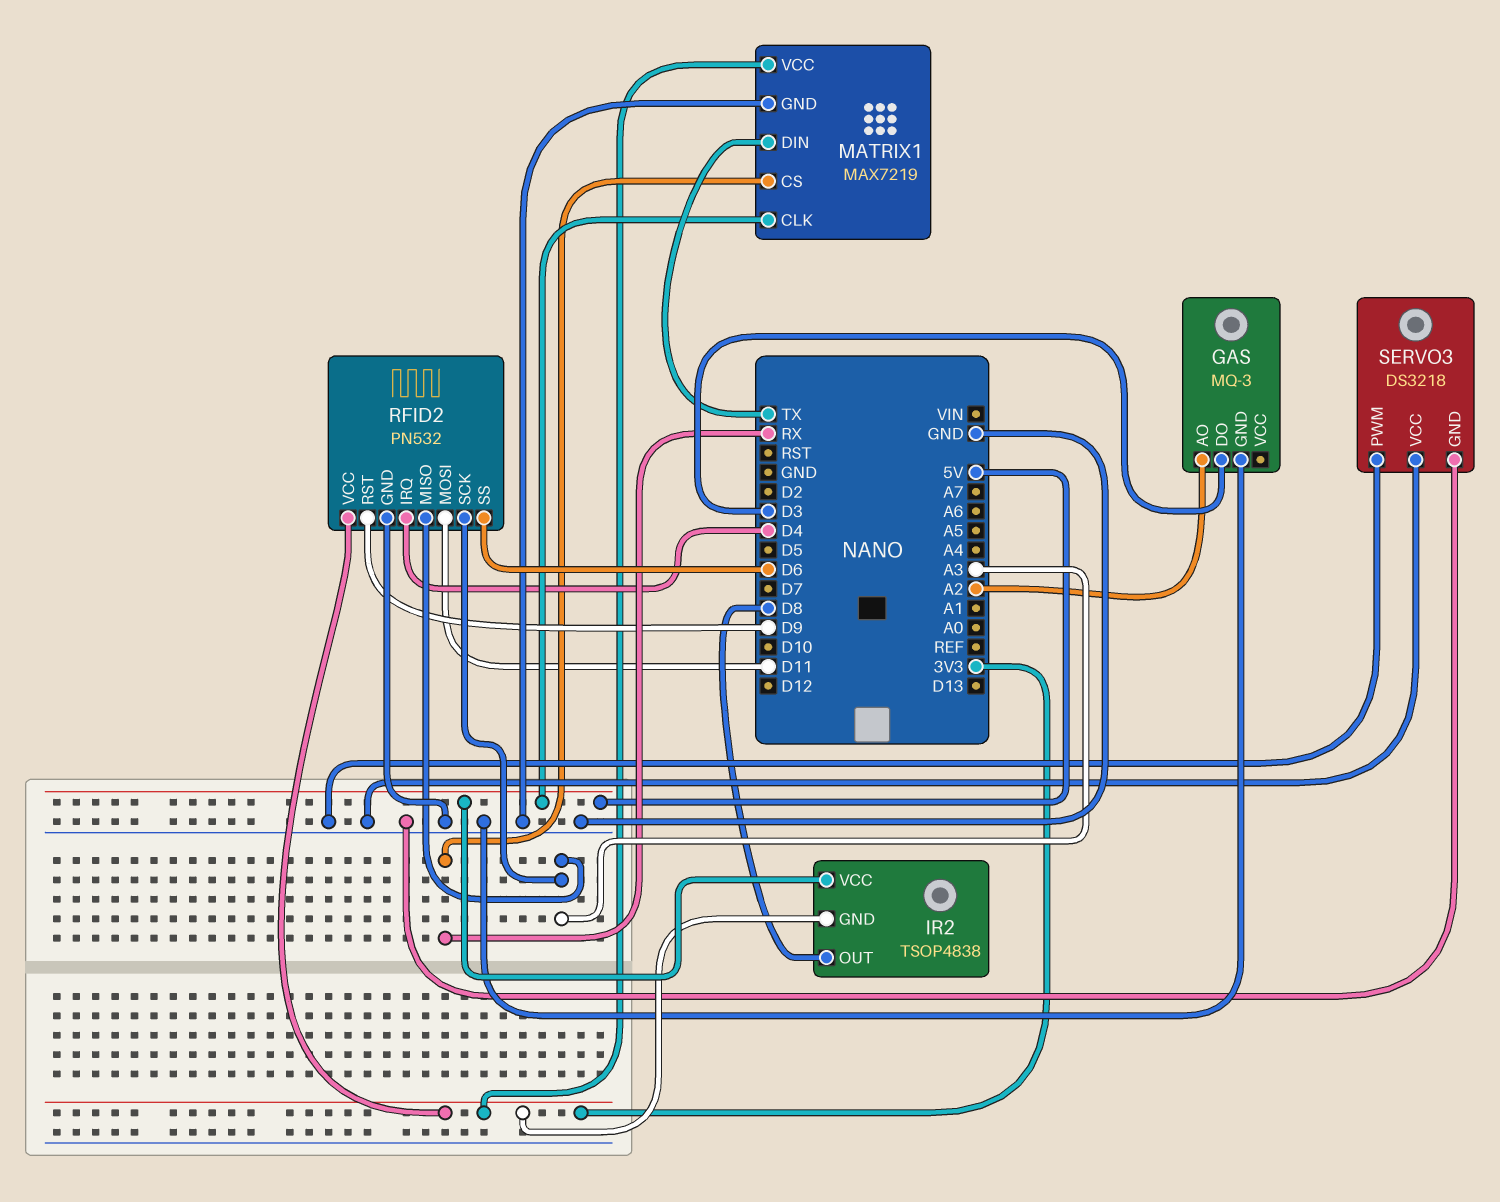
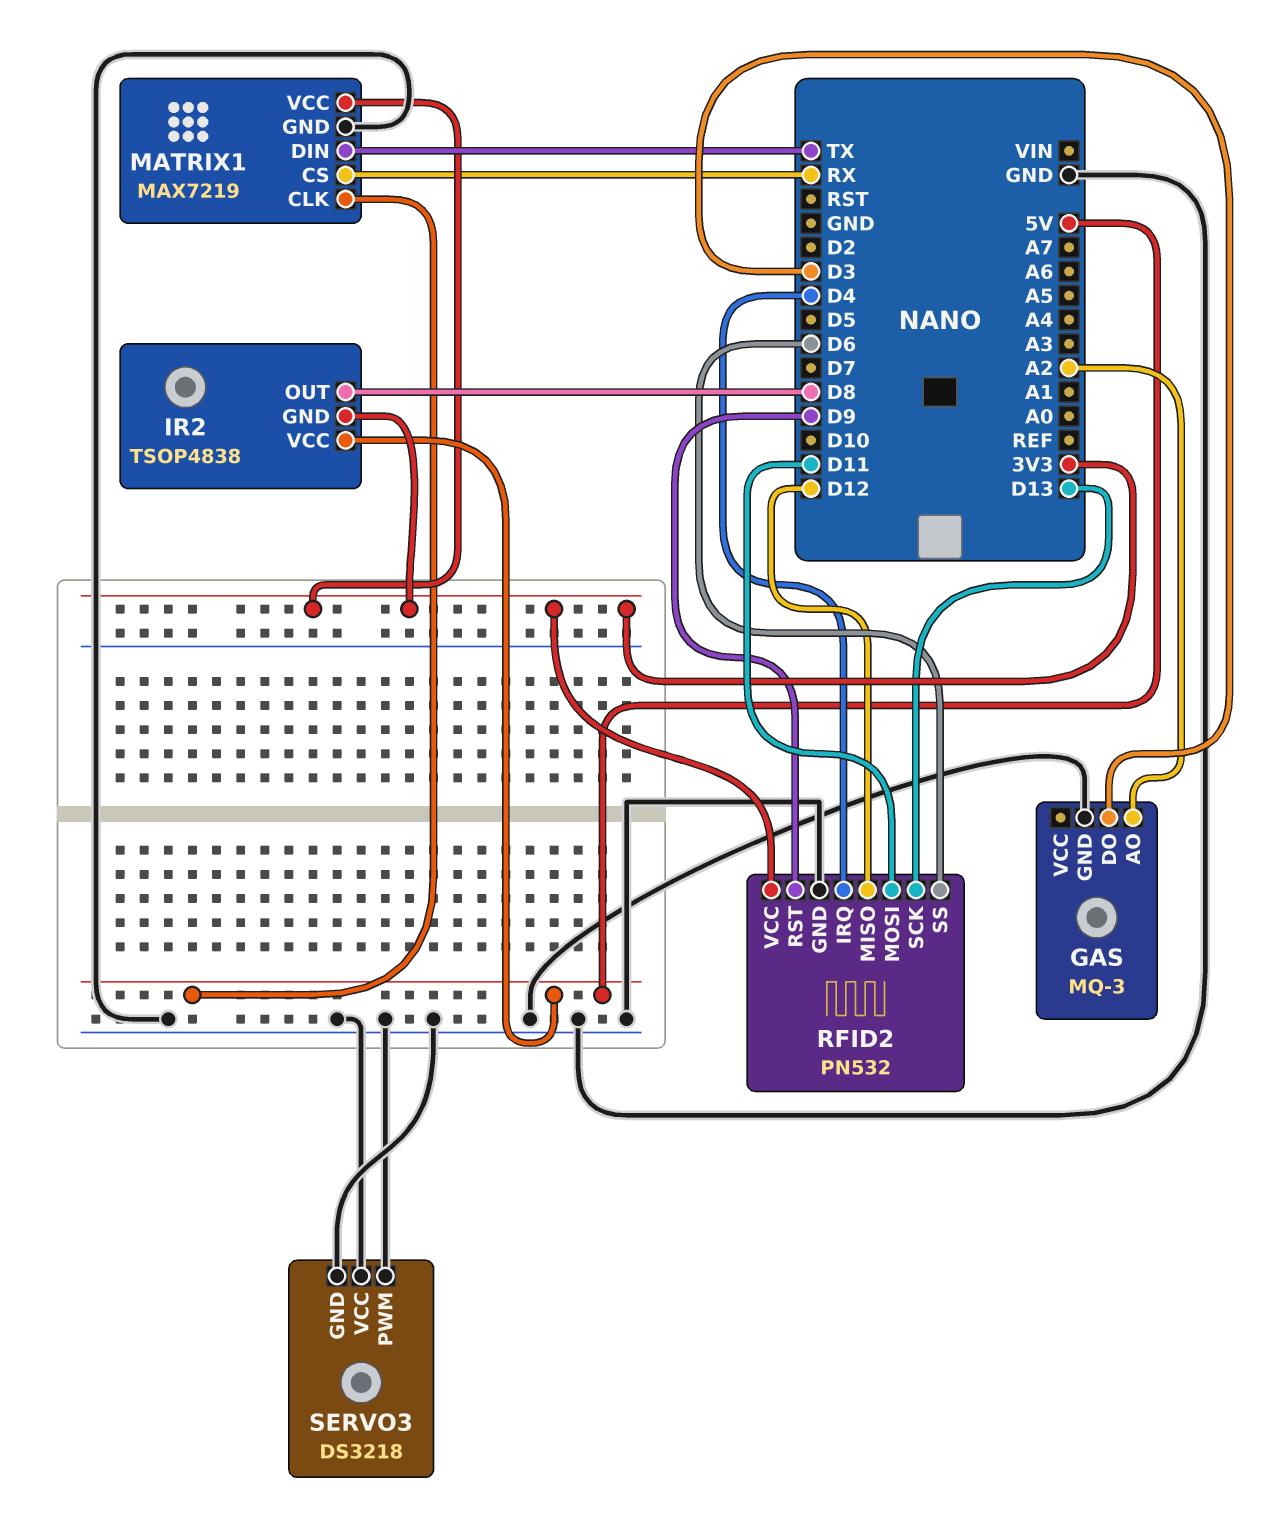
RFID2 pin MISO: A3 -> D12
RFID2 pin SCK: A3 -> D13

